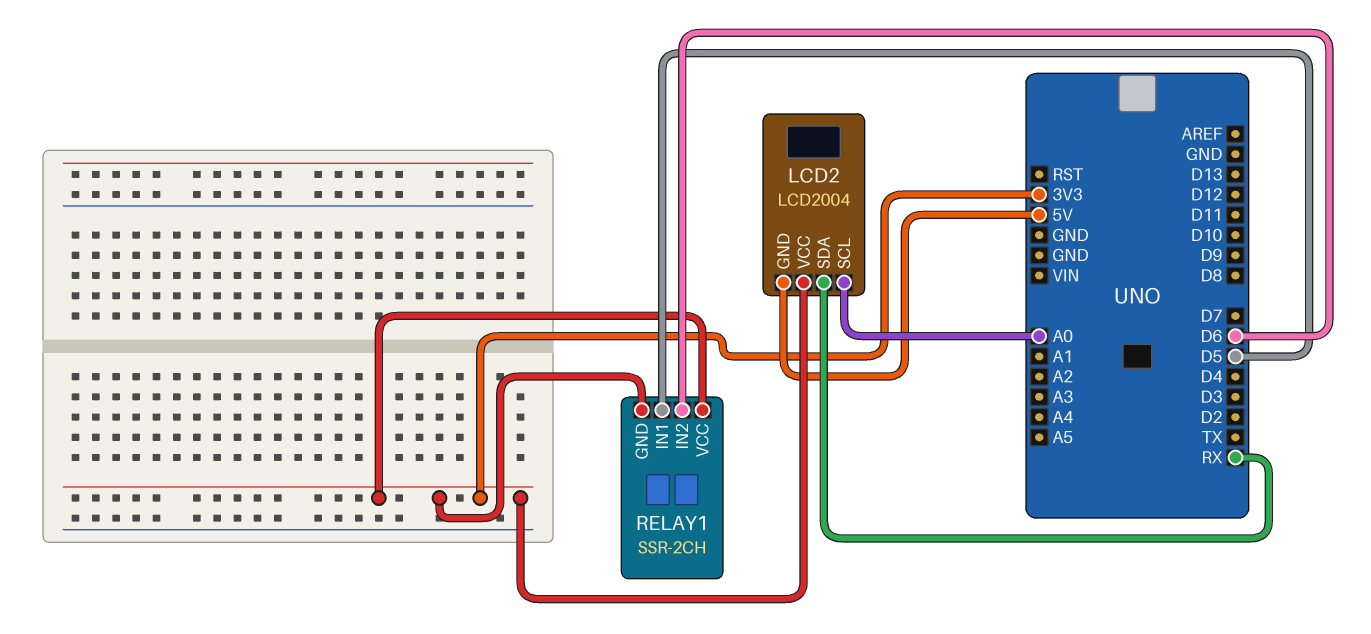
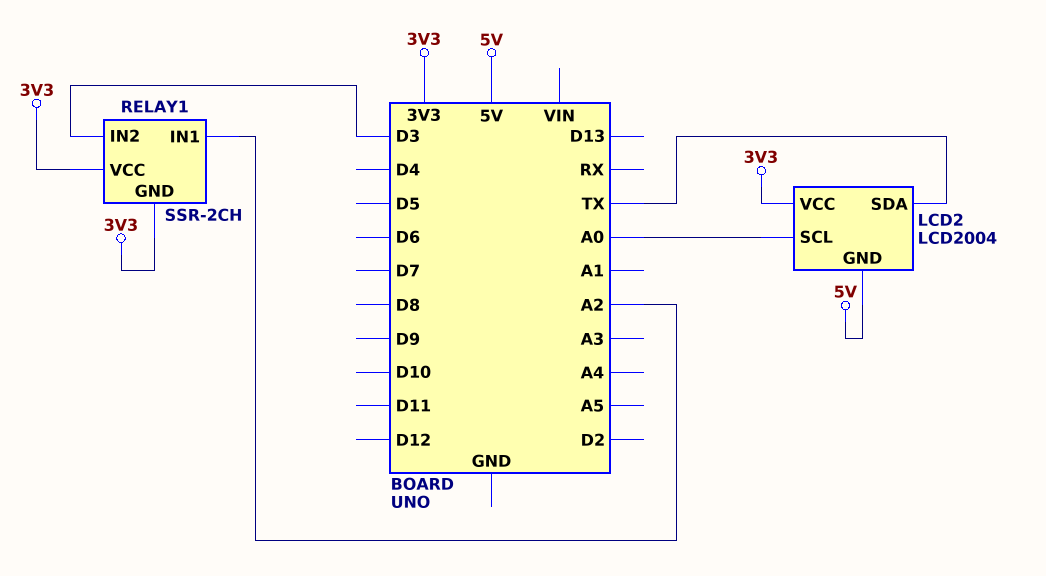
LCD2 pin SDA: RX -> TX
RELAY1 pin IN1: D5 -> A2
RELAY1 pin IN2: D6 -> D3

